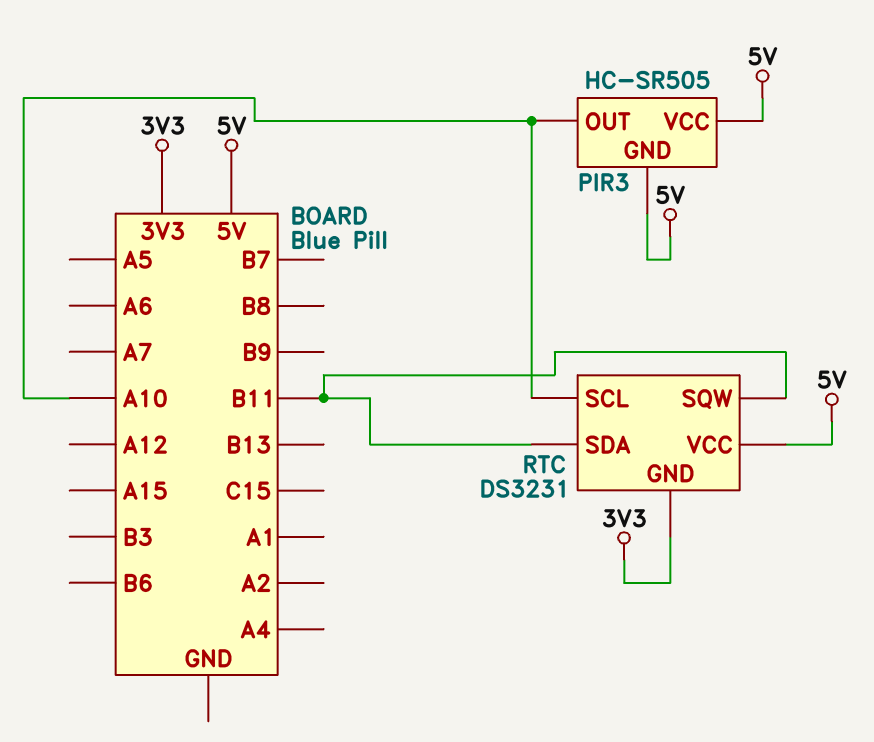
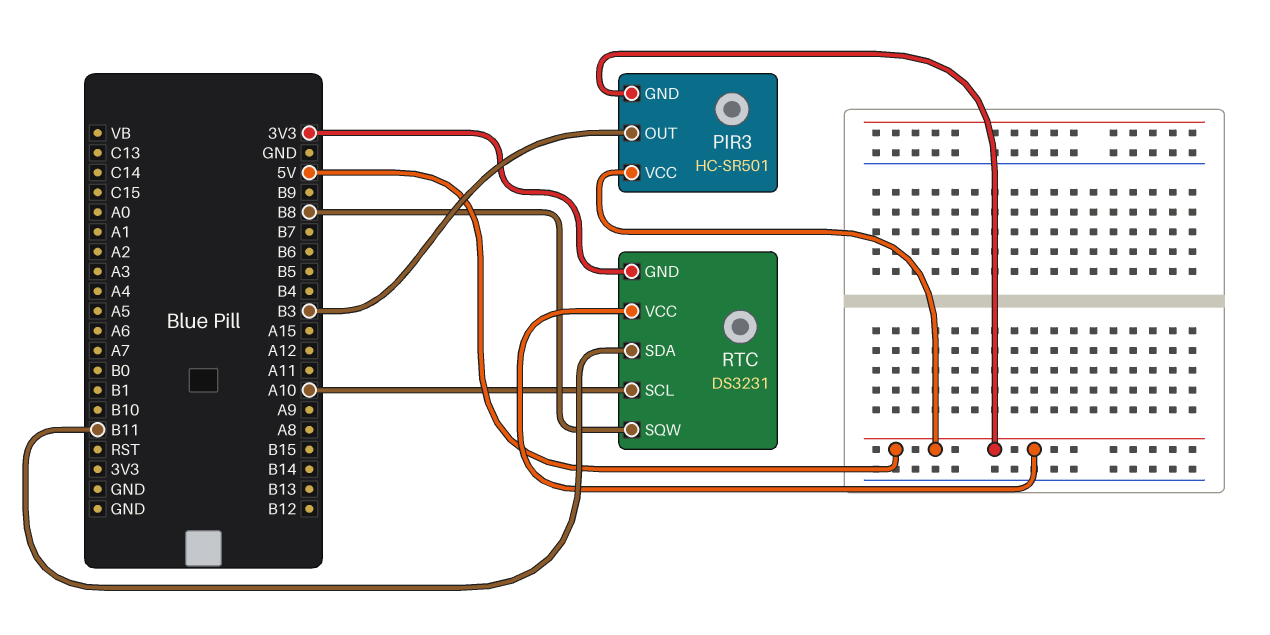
PIR3: HC-SR505 -> HC-SR501
PIR3 pin OUT: A10 -> B3
RTC pin SQW: B11 -> B8

